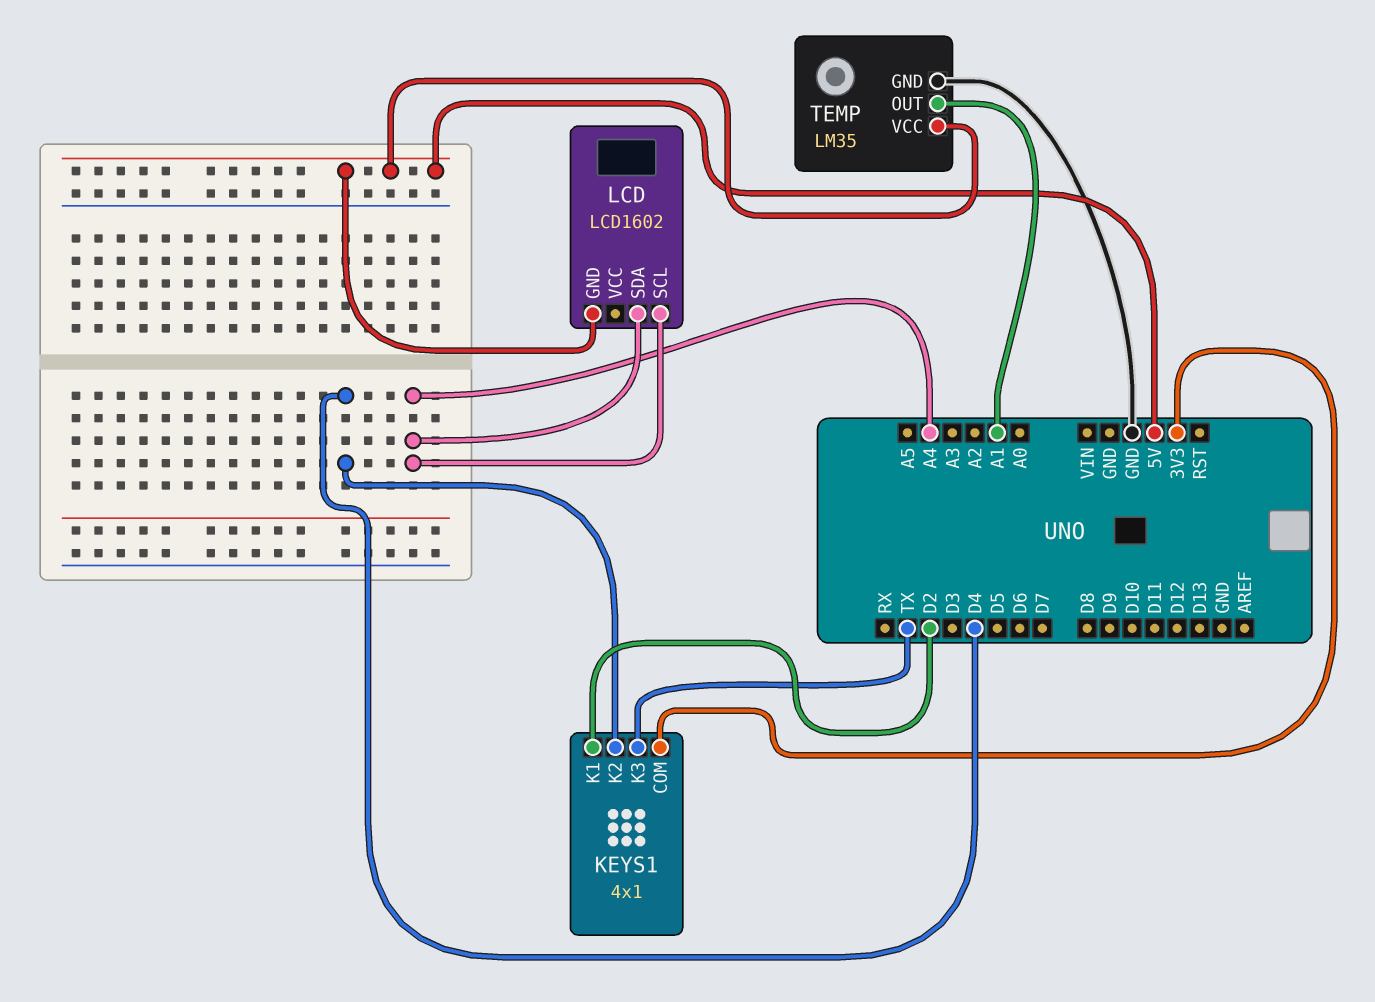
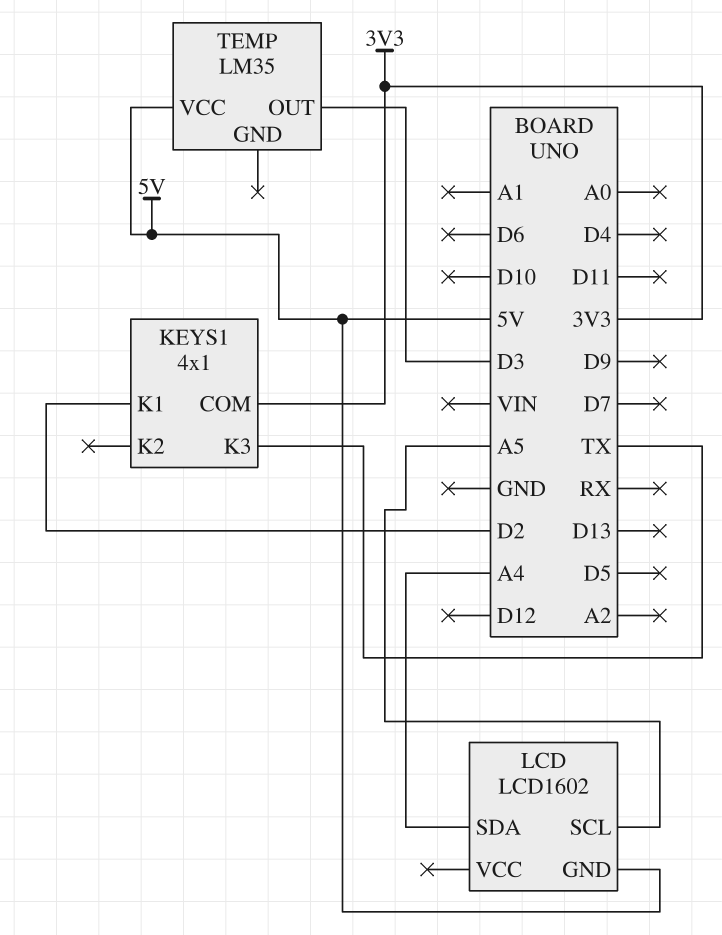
KEYS1 pin K2: D4 -> none
LCD pin SCL: A4 -> A5
TEMP pin GND: GND -> none
TEMP pin OUT: A1 -> D3

